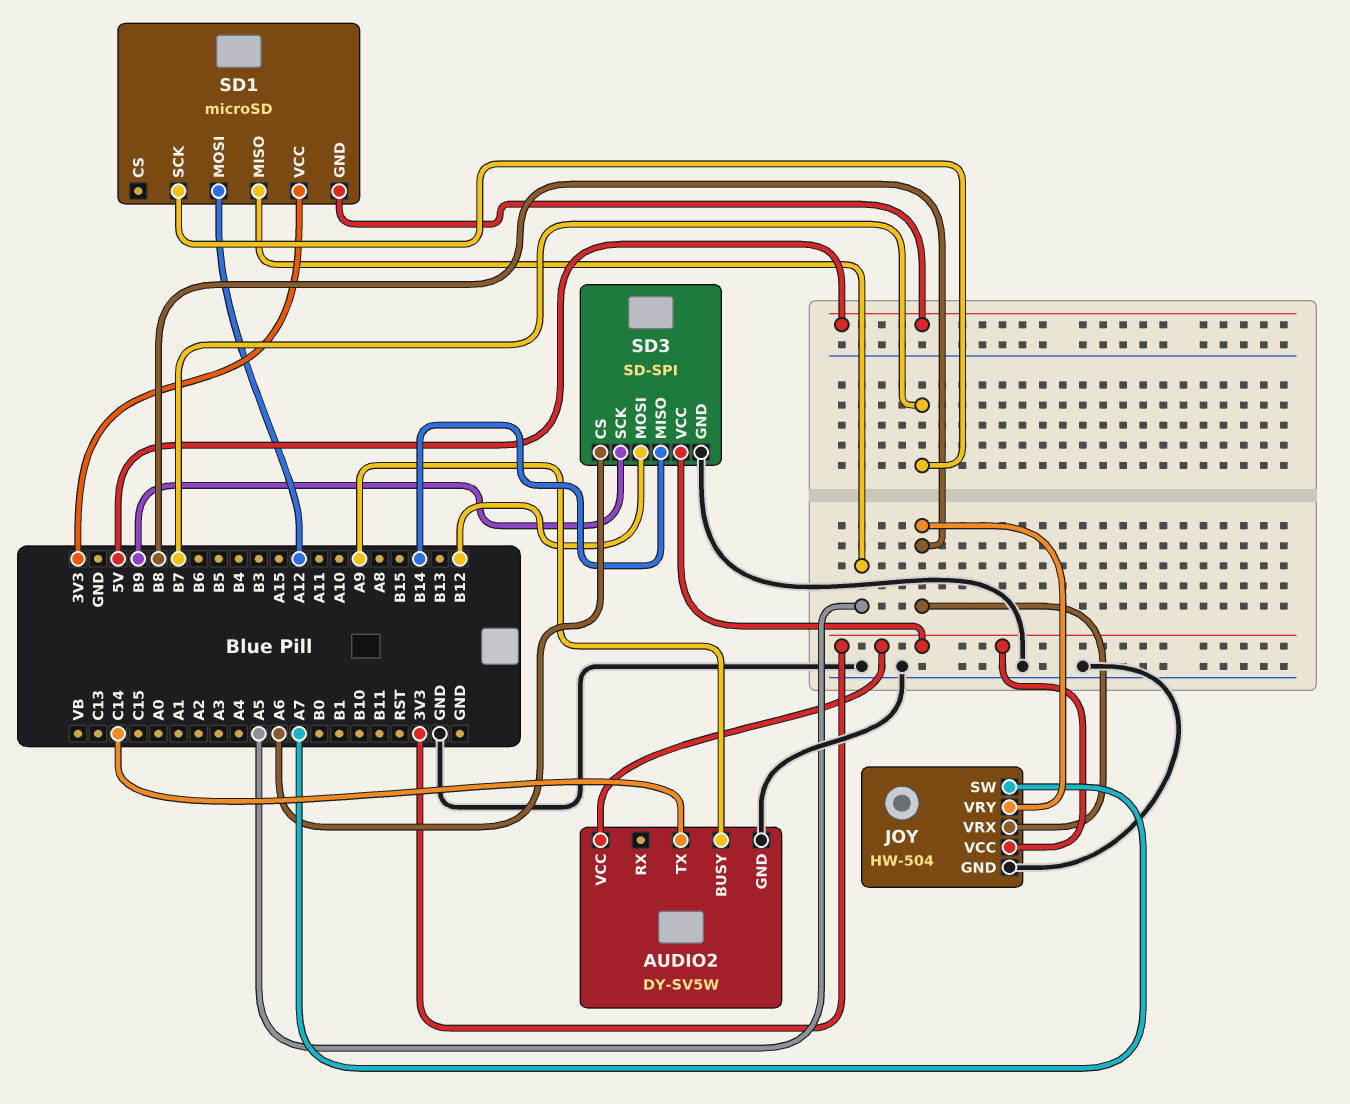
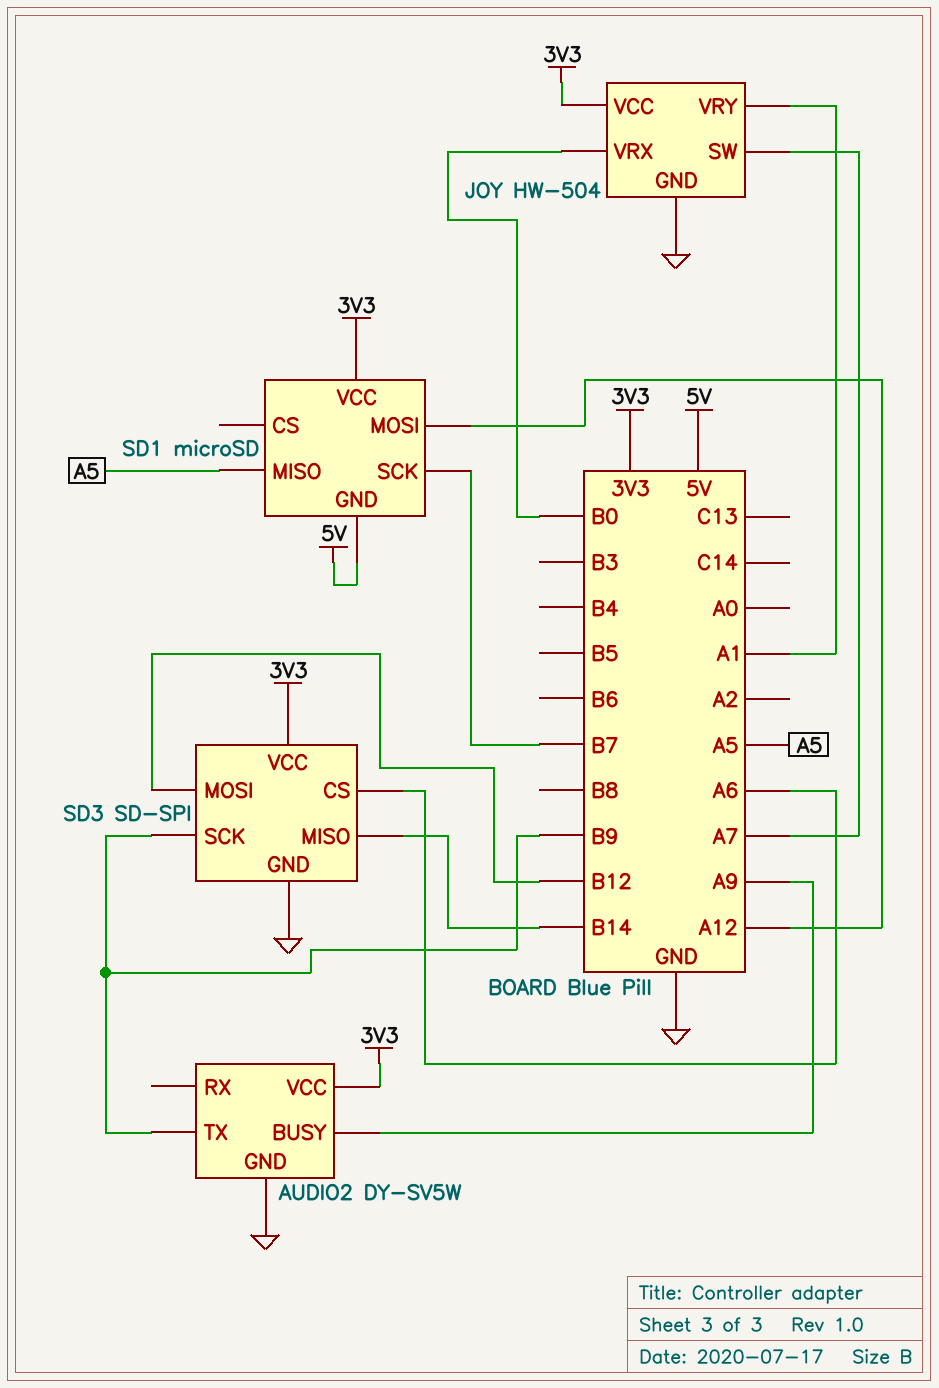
AUDIO2 pin TX: C14 -> B9
JOY pin VRX: B8 -> B0
JOY pin VRY: B8 -> A1

